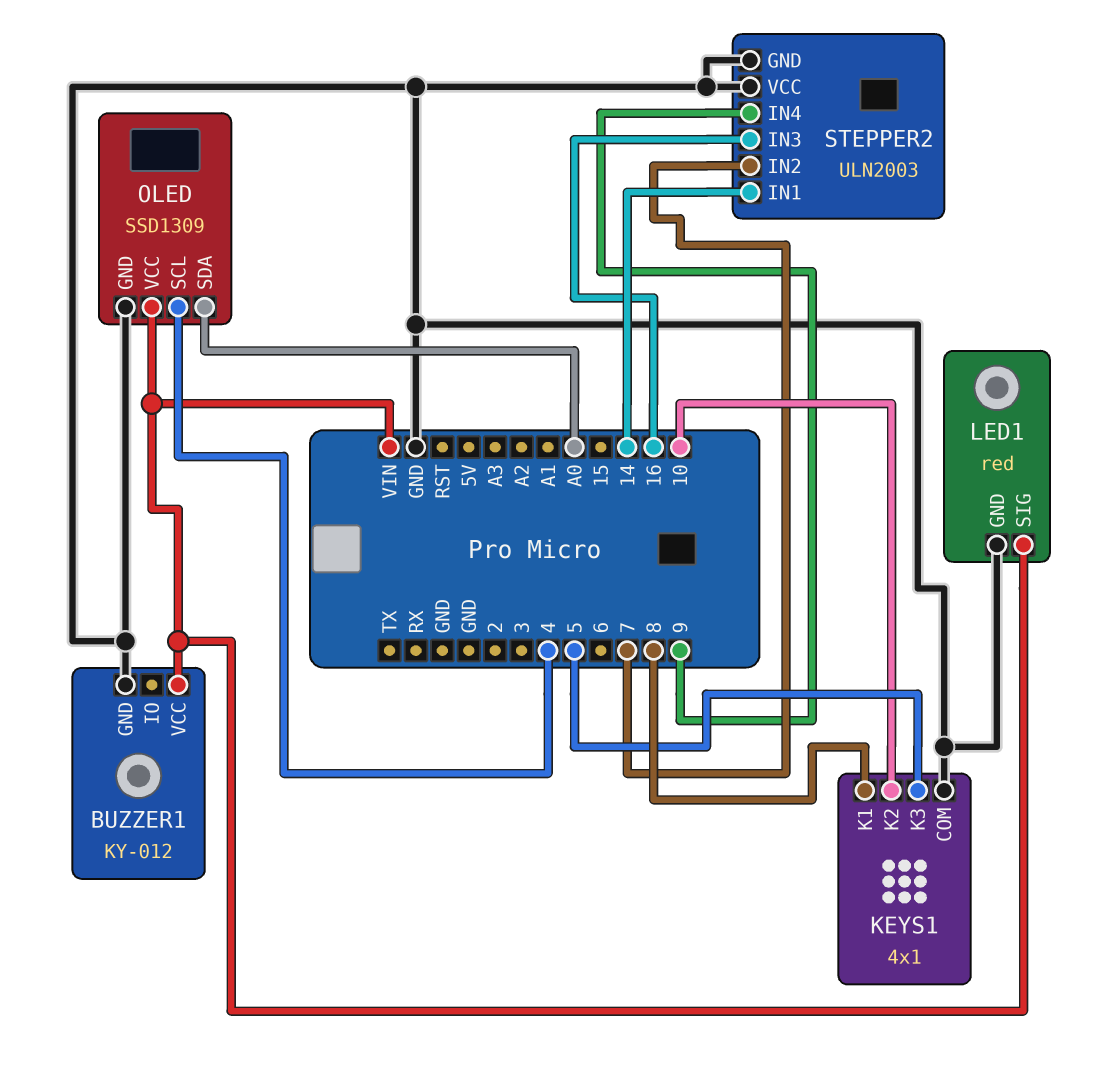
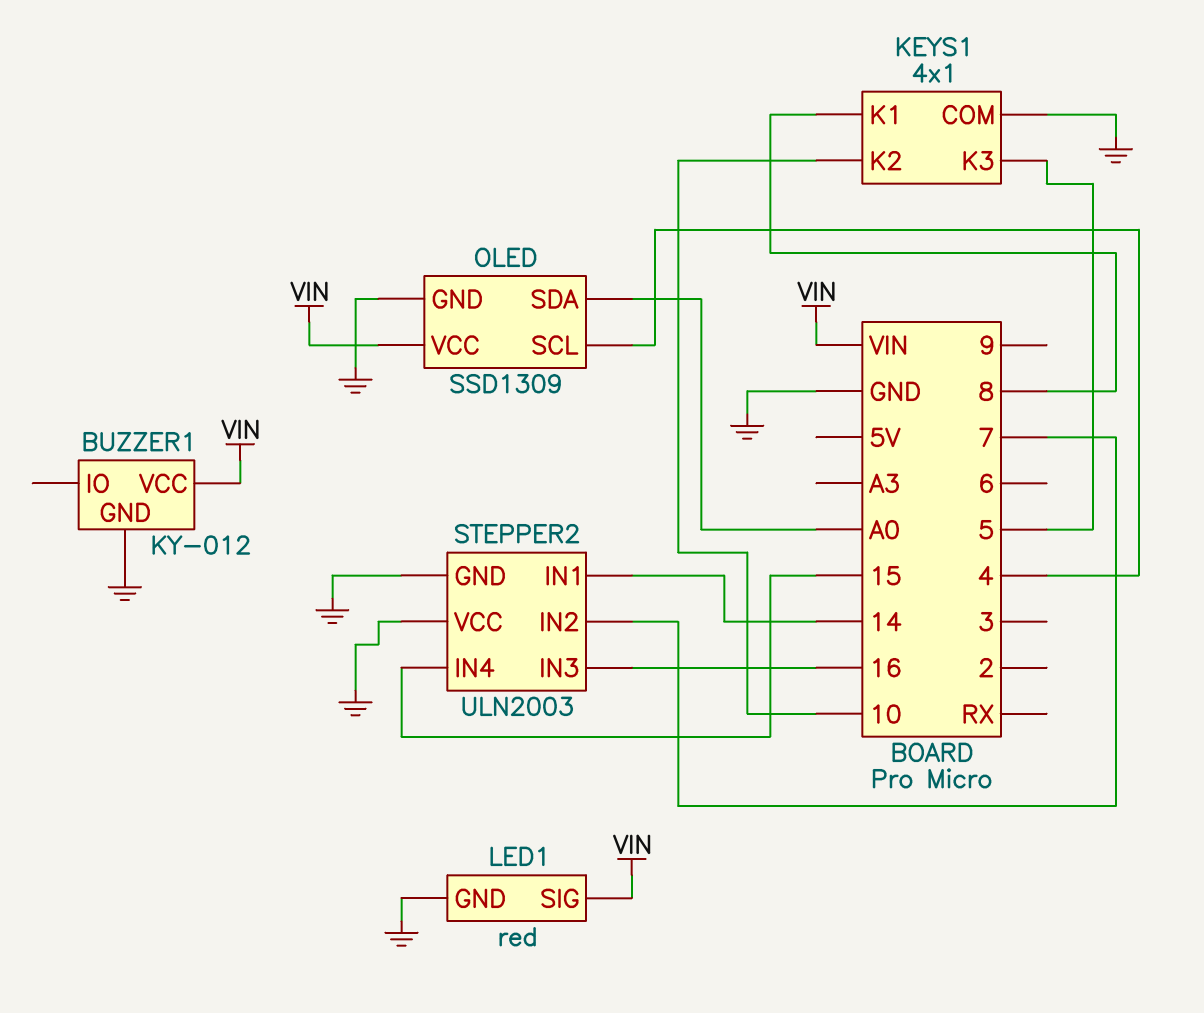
STEPPER2 pin IN4: 9 -> 15

